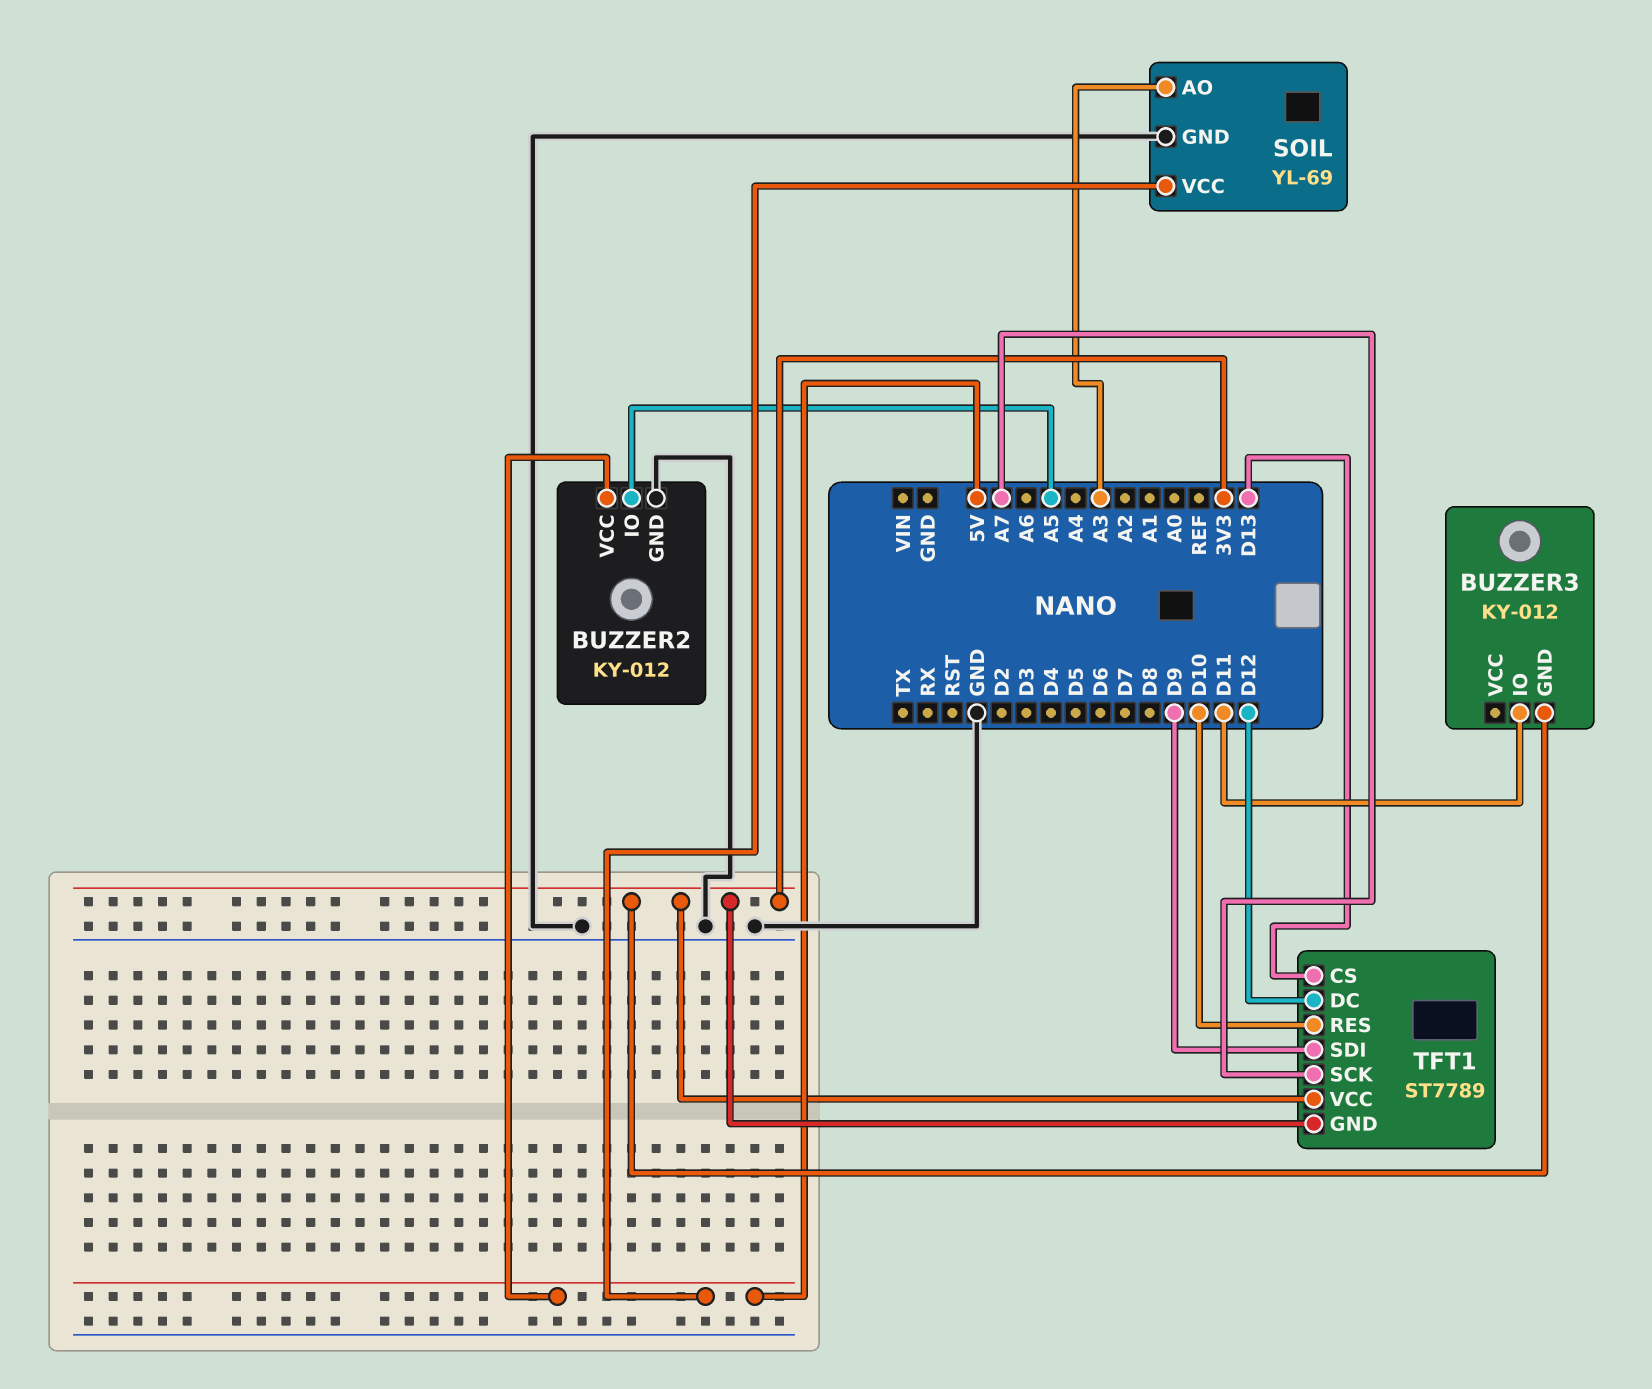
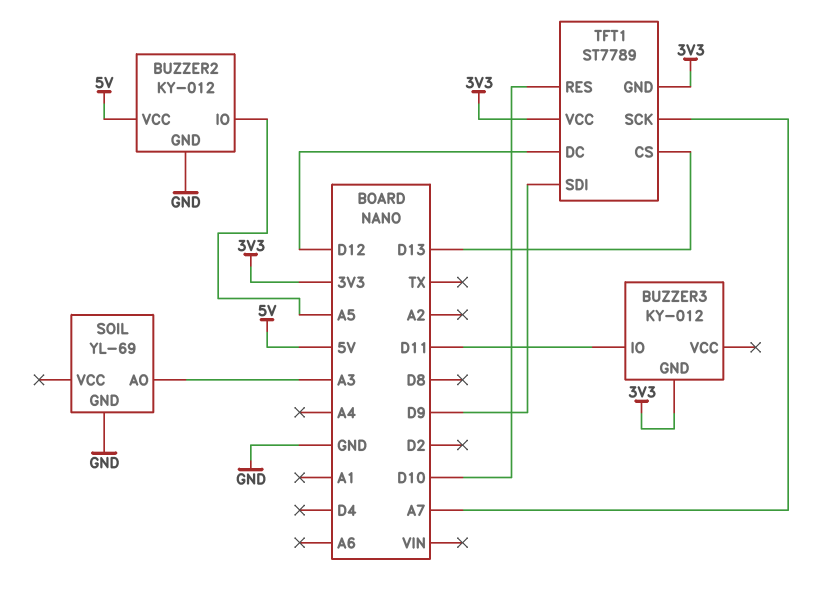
SOIL pin VCC: 5V -> none

